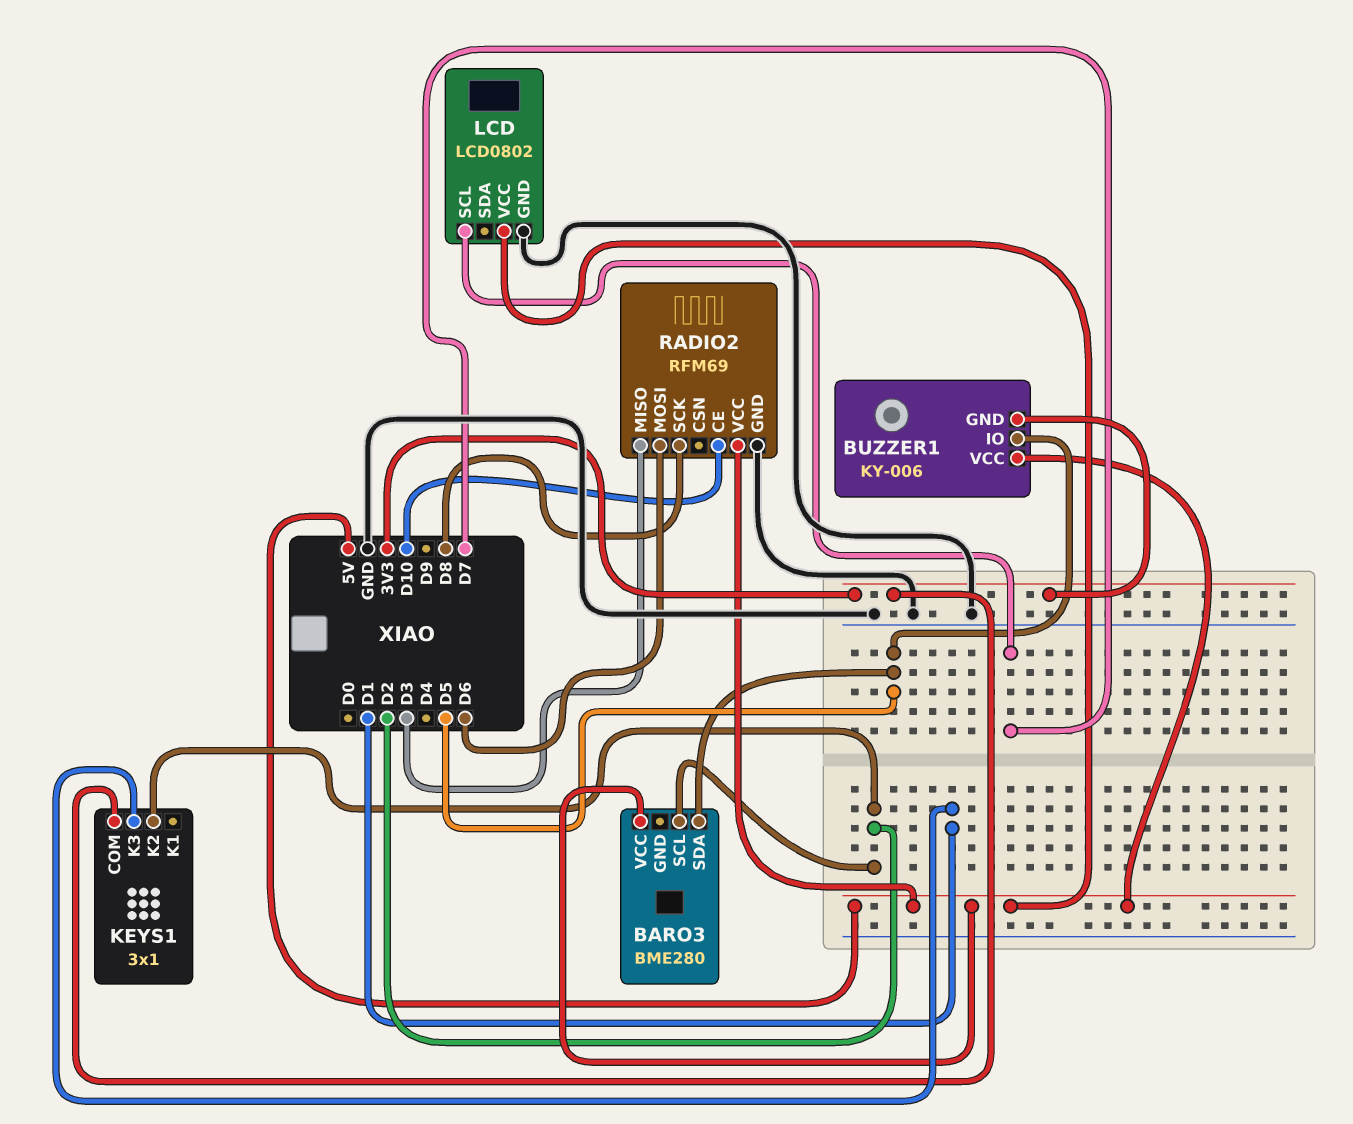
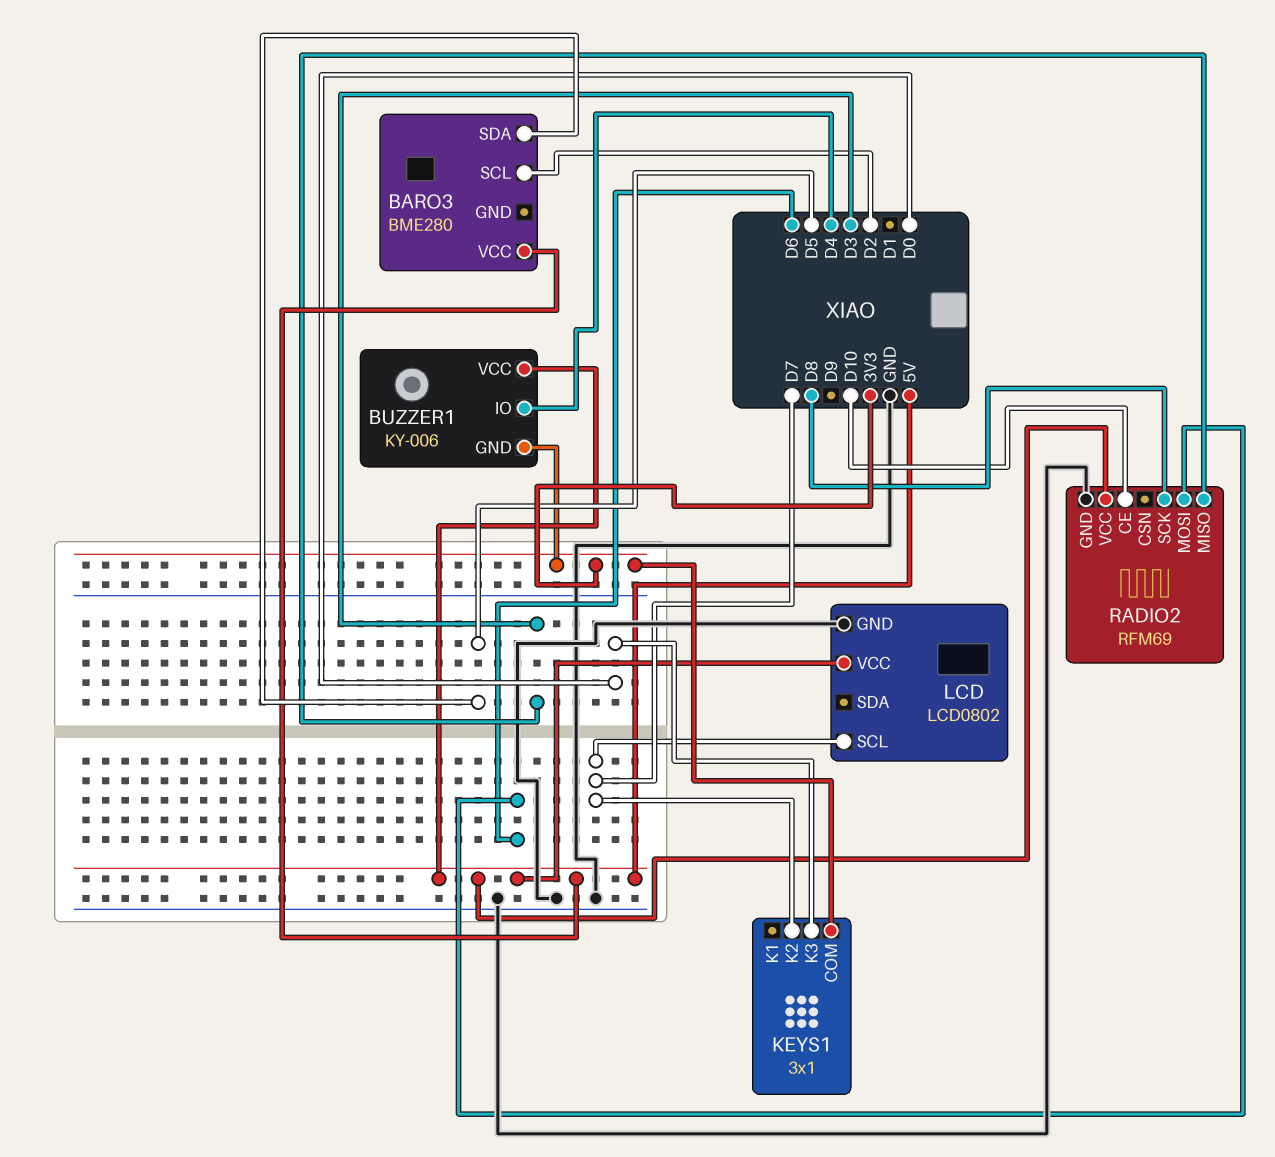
BUZZER1 pin IO: D5 -> D4
KEYS1 pin K2: D2 -> D7
KEYS1 pin K3: D1 -> D0

